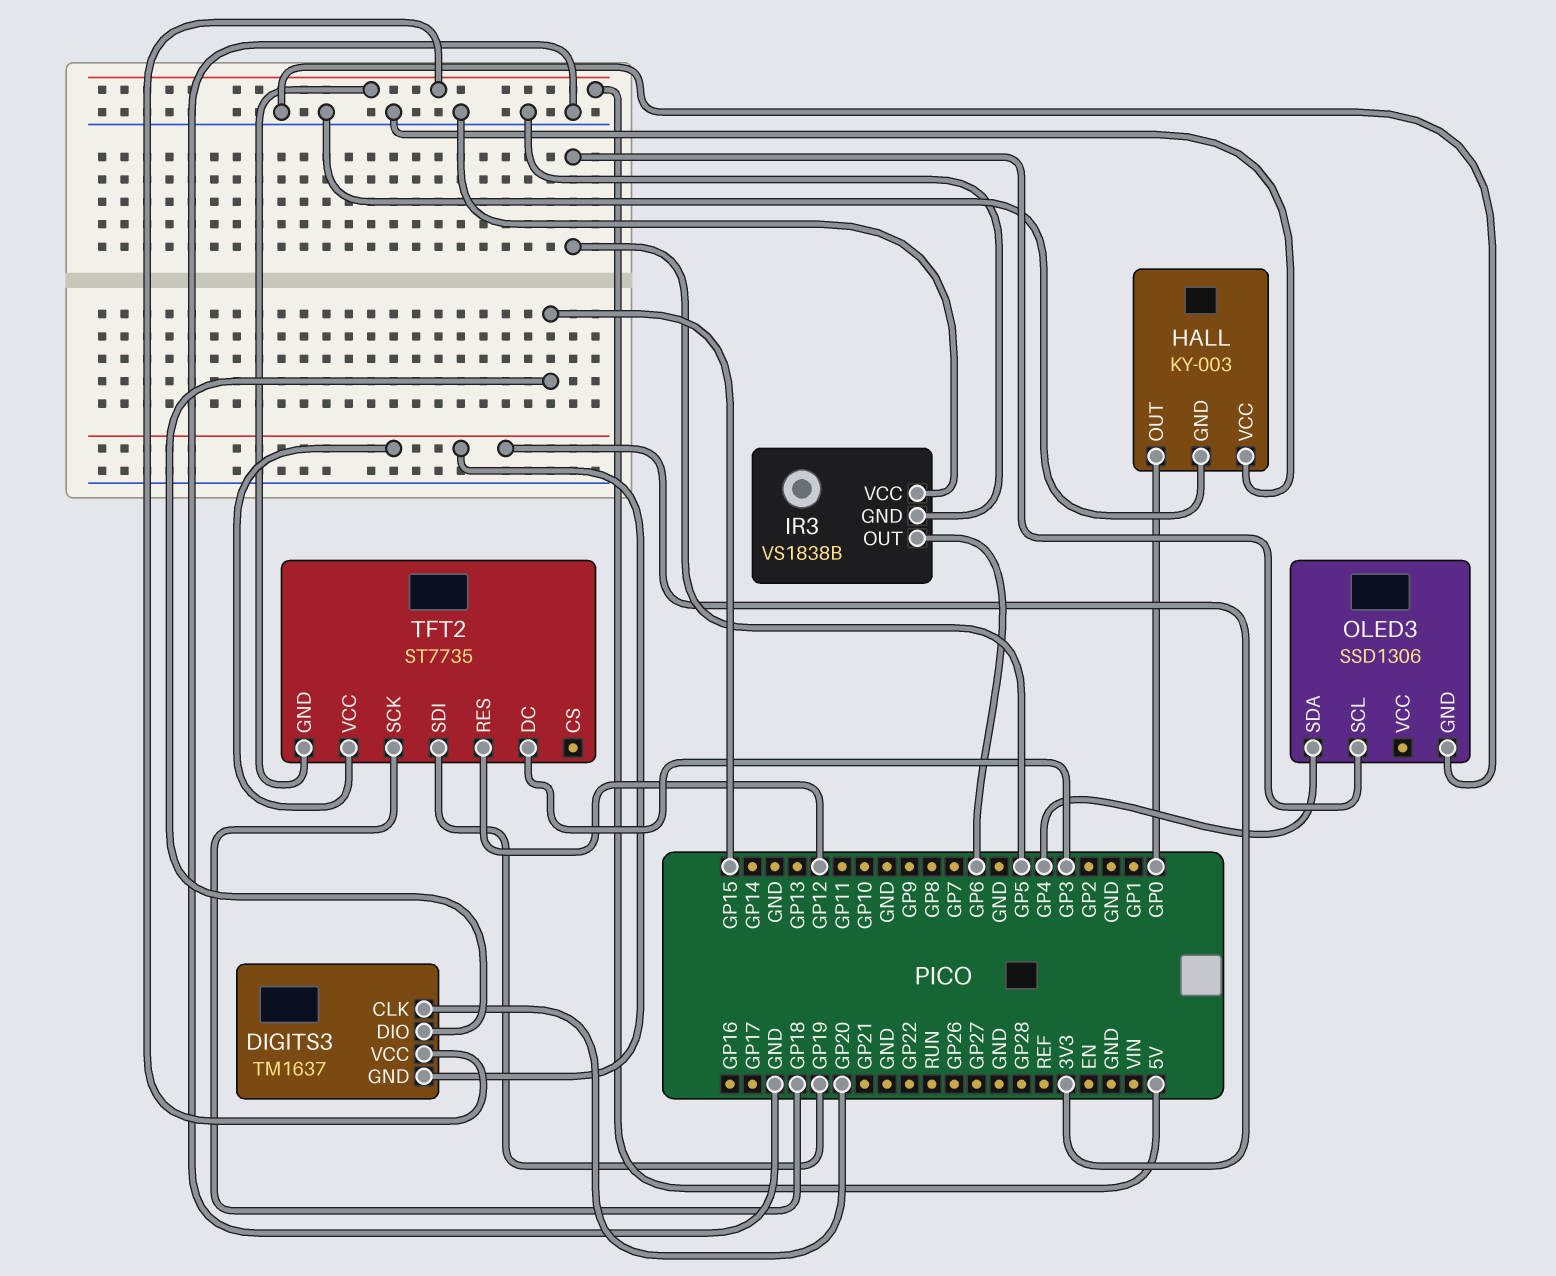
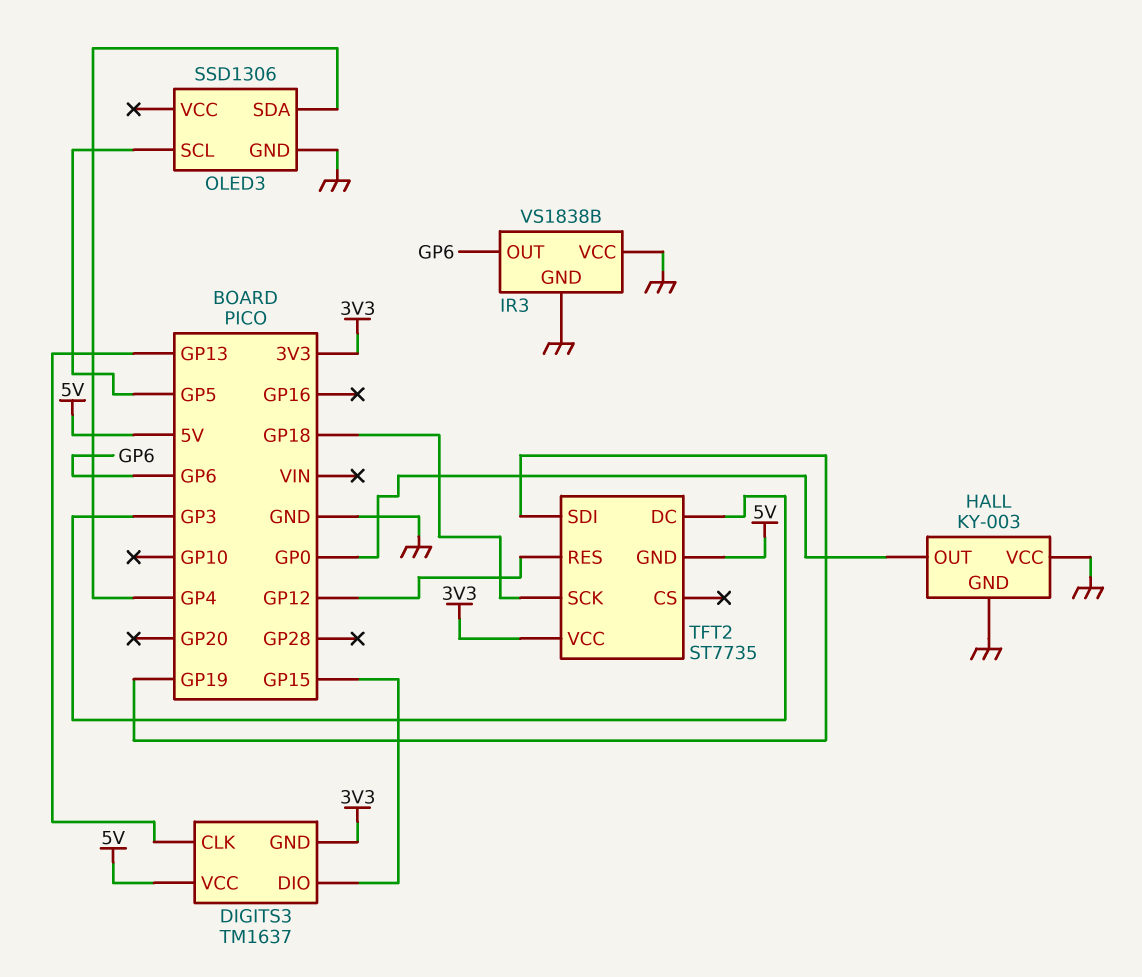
DIGITS3 pin CLK: GP20 -> GP13

